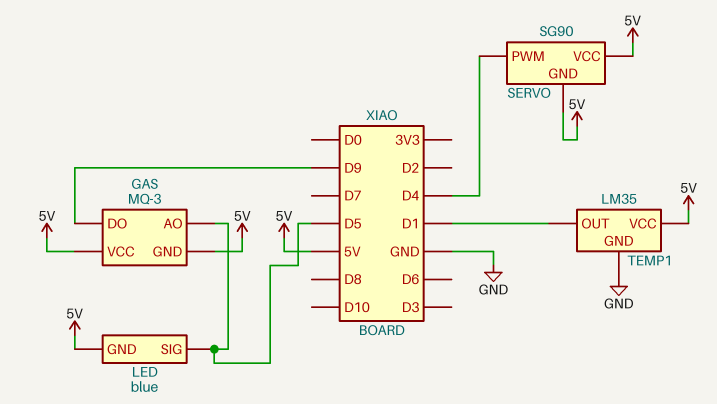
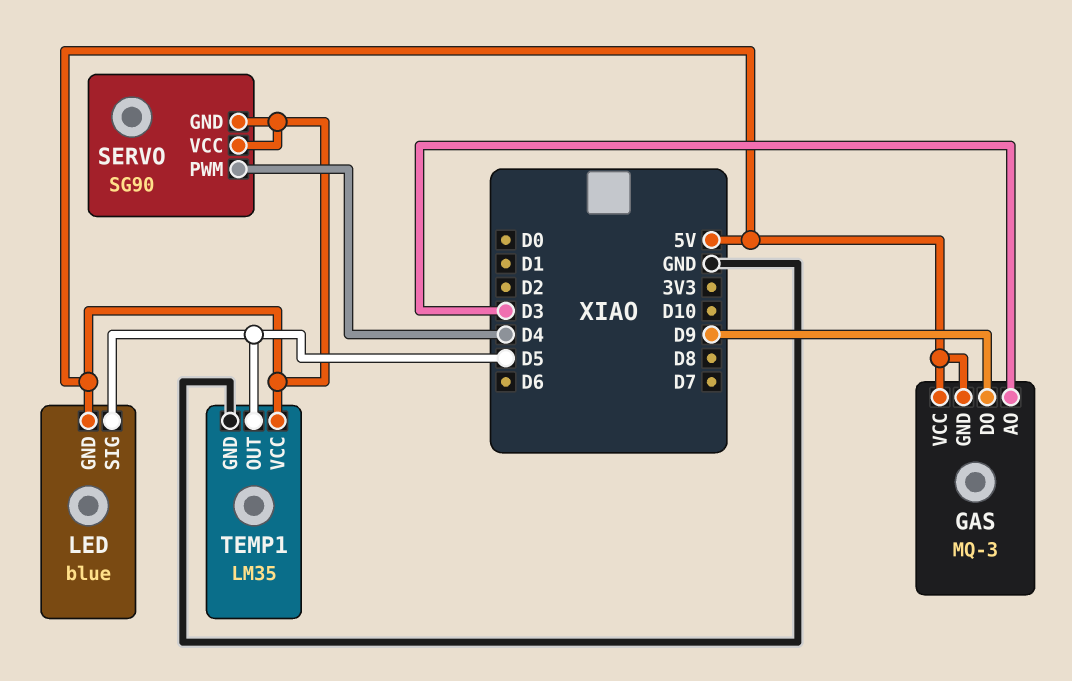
GAS pin AO: D5 -> D3
TEMP1 pin OUT: D1 -> D5

